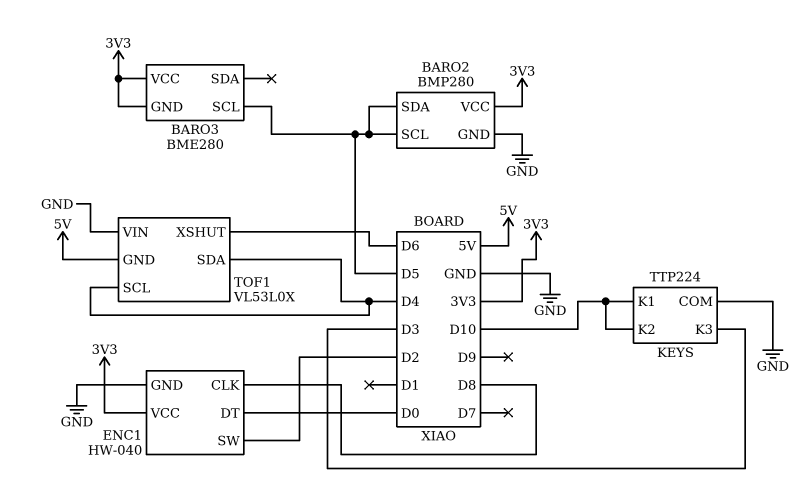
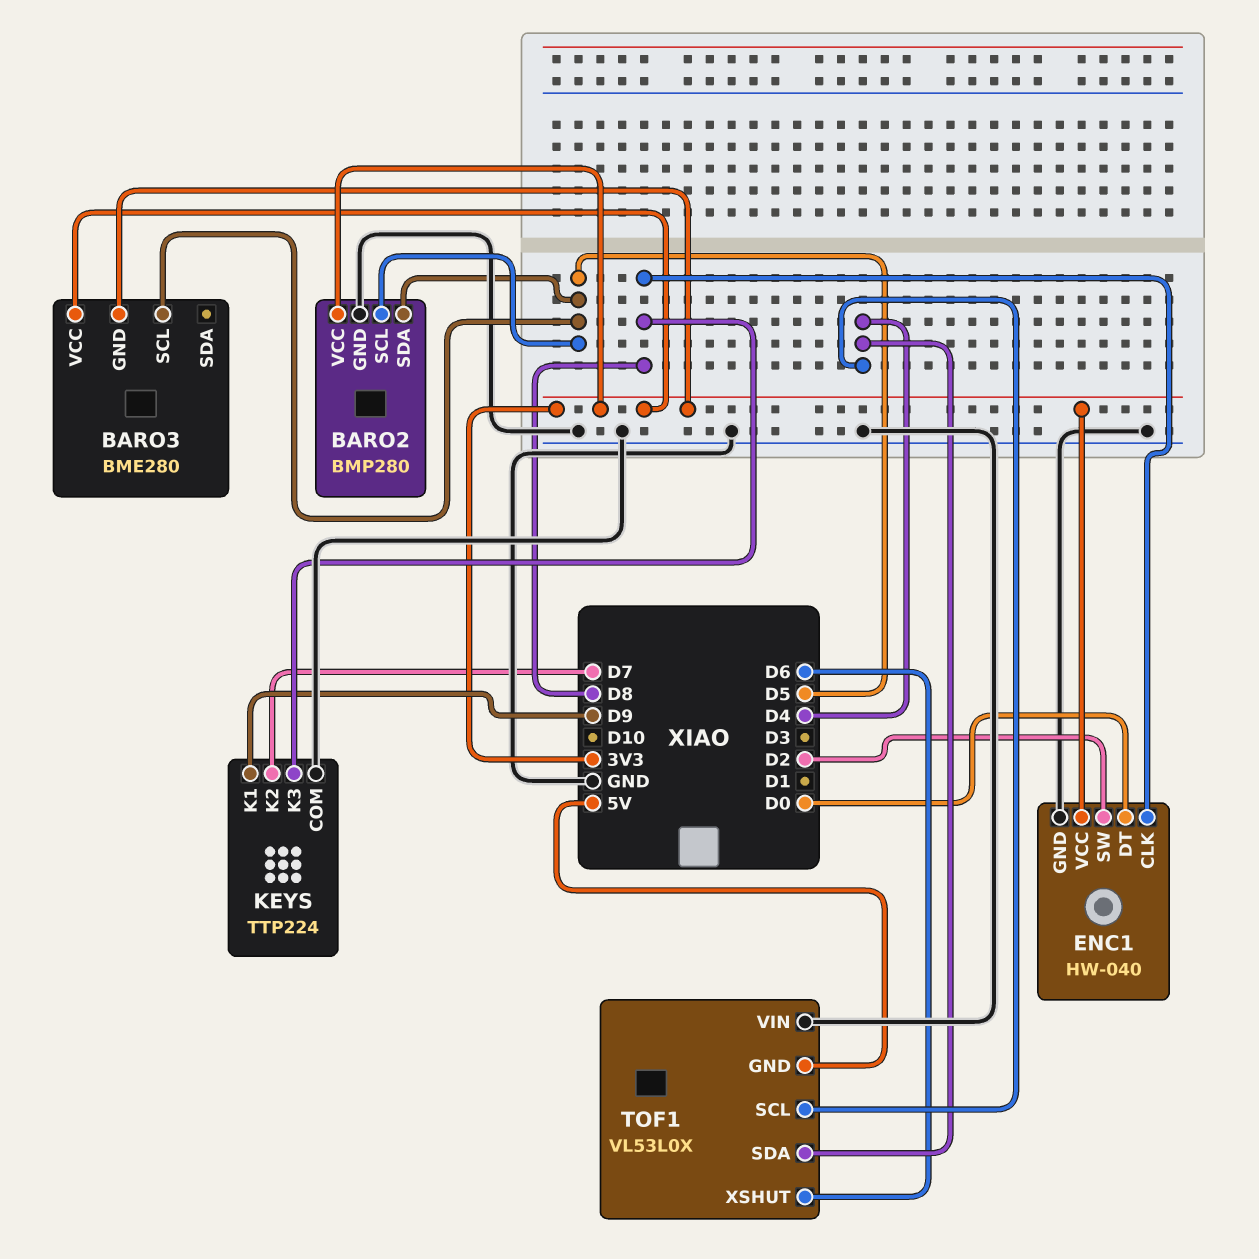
KEYS pin K1: D10 -> D9
KEYS pin K2: D10 -> D7
KEYS pin K3: D3 -> D8

